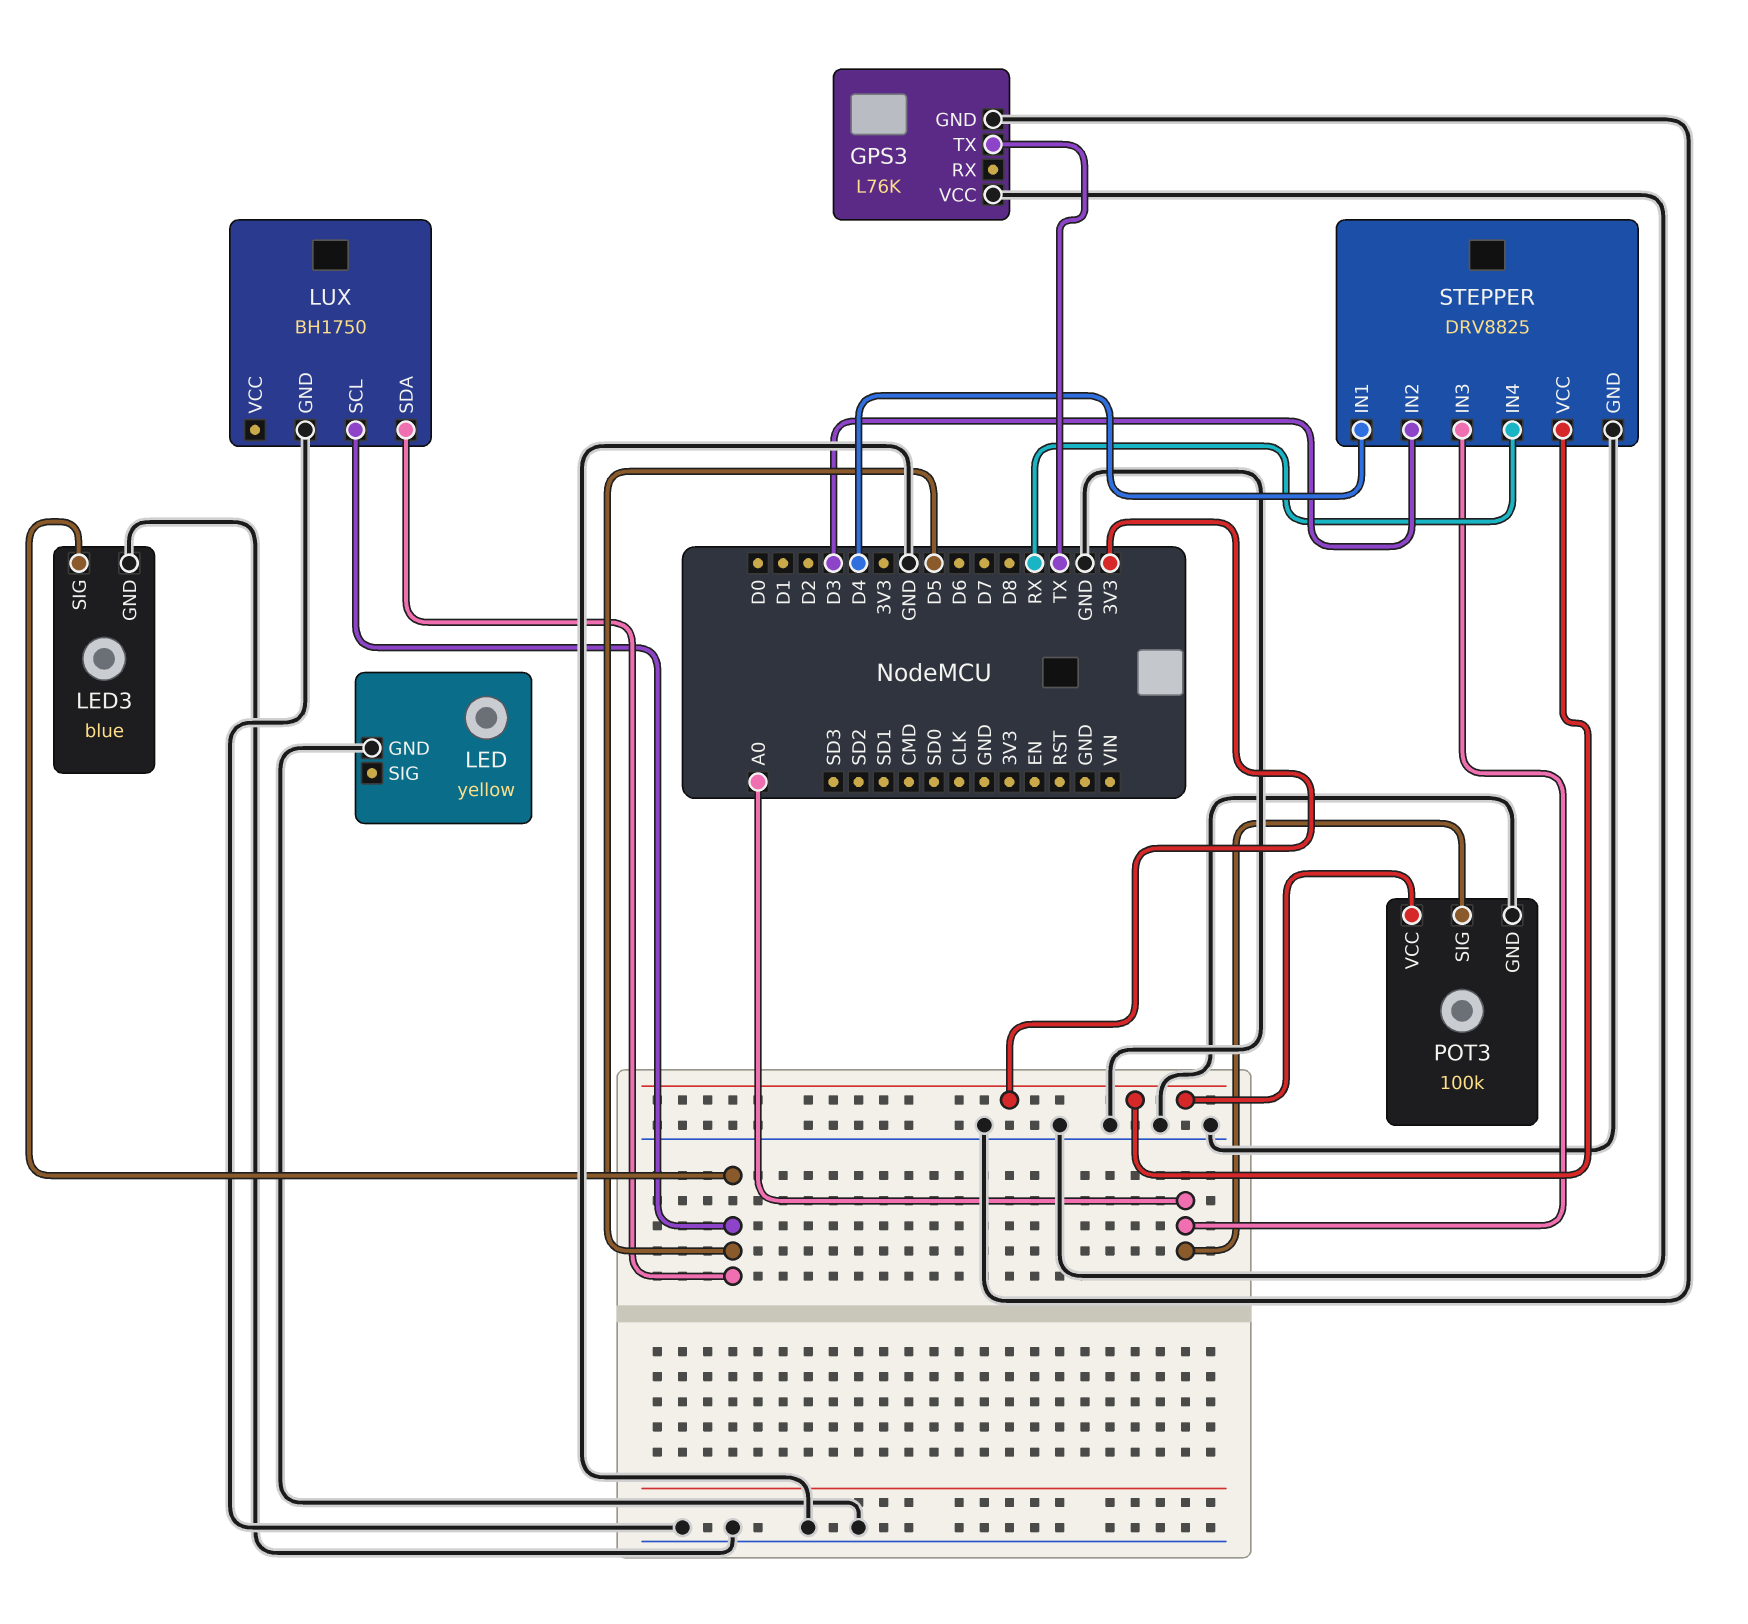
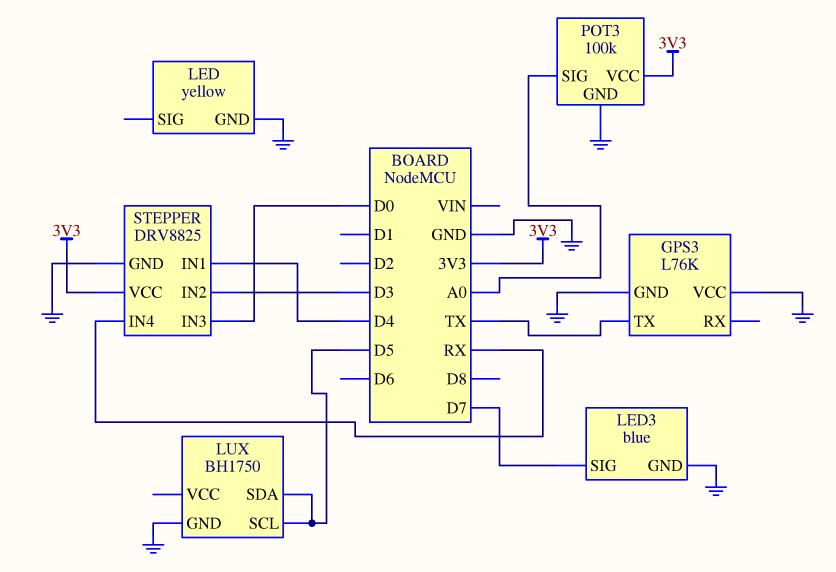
LED3 pin SIG: D5 -> D7
STEPPER pin IN3: A0 -> D0

